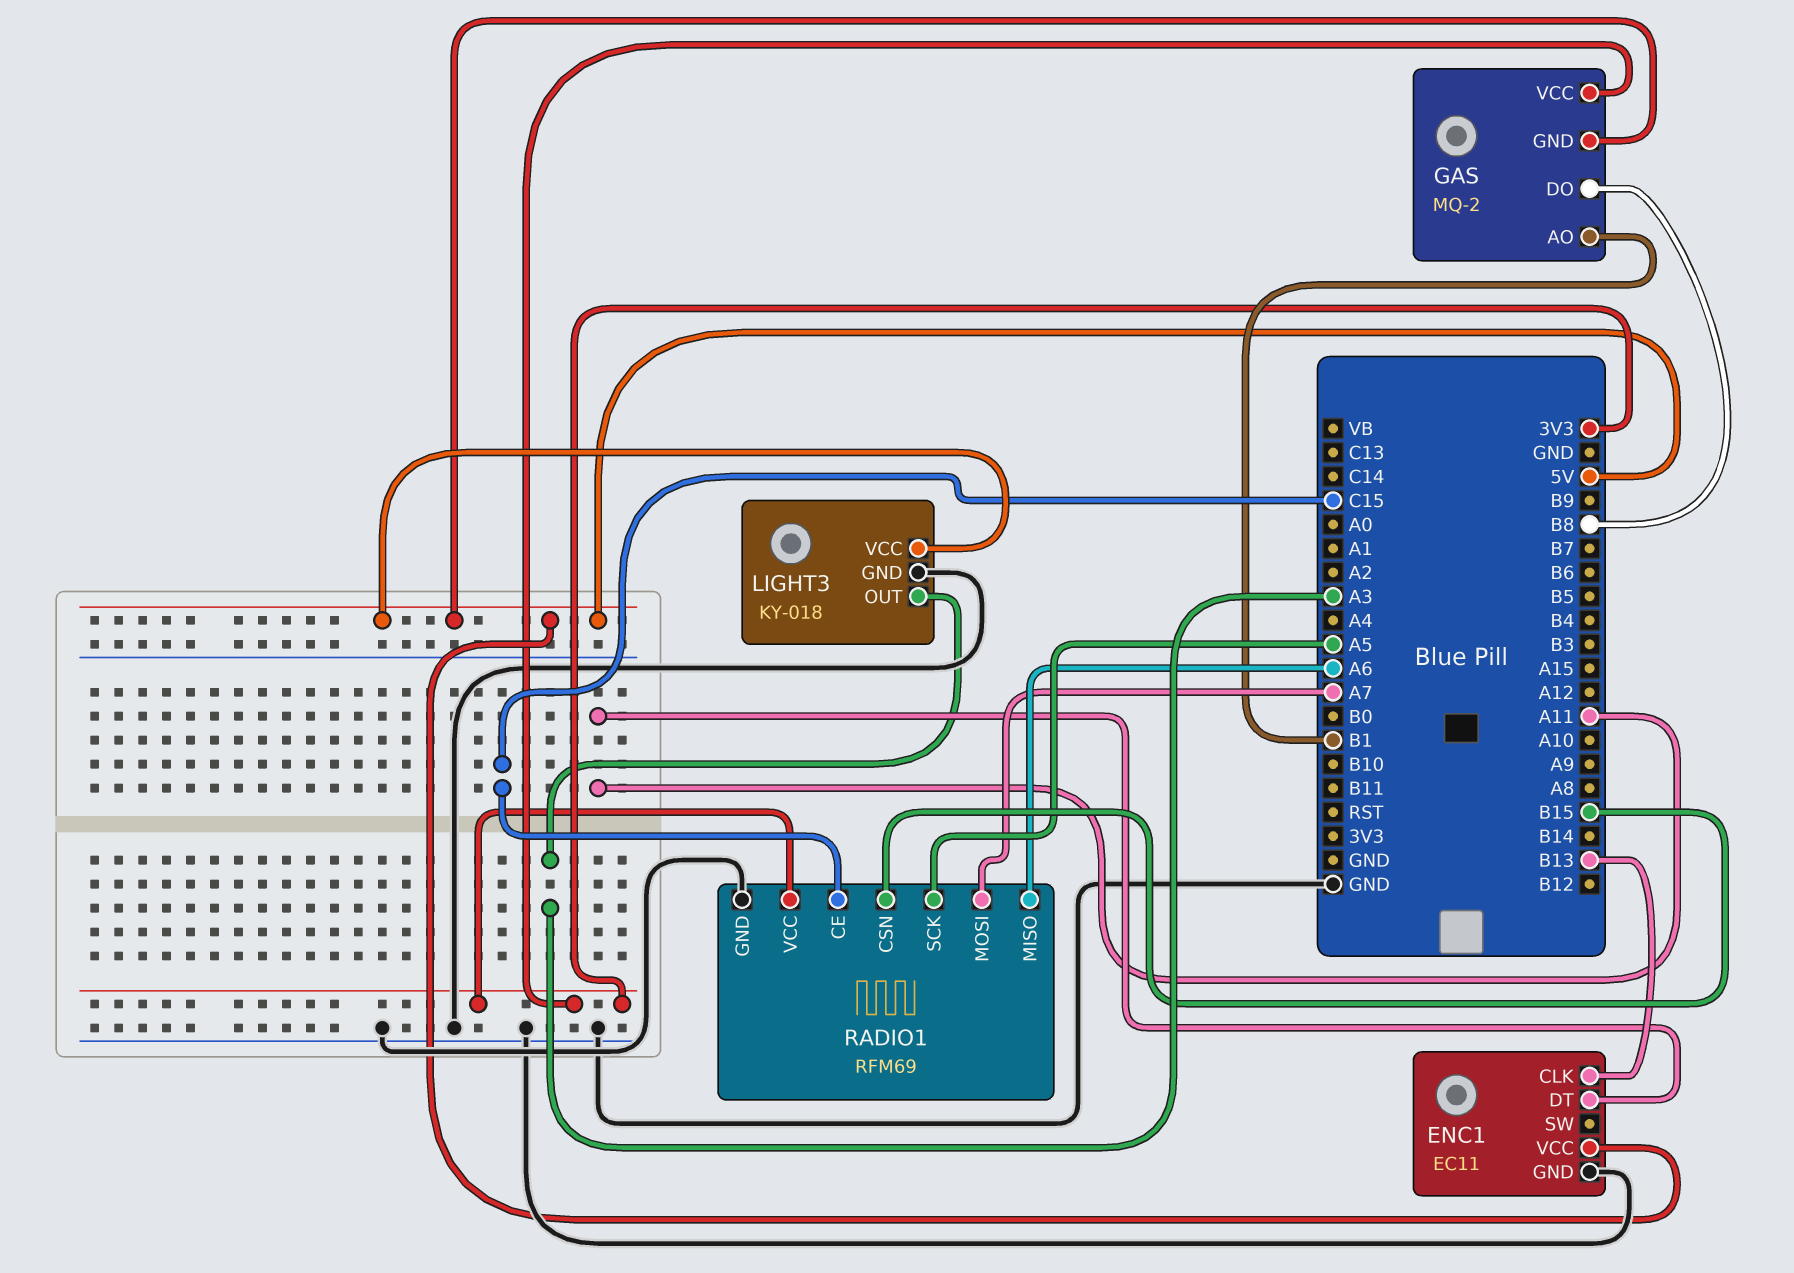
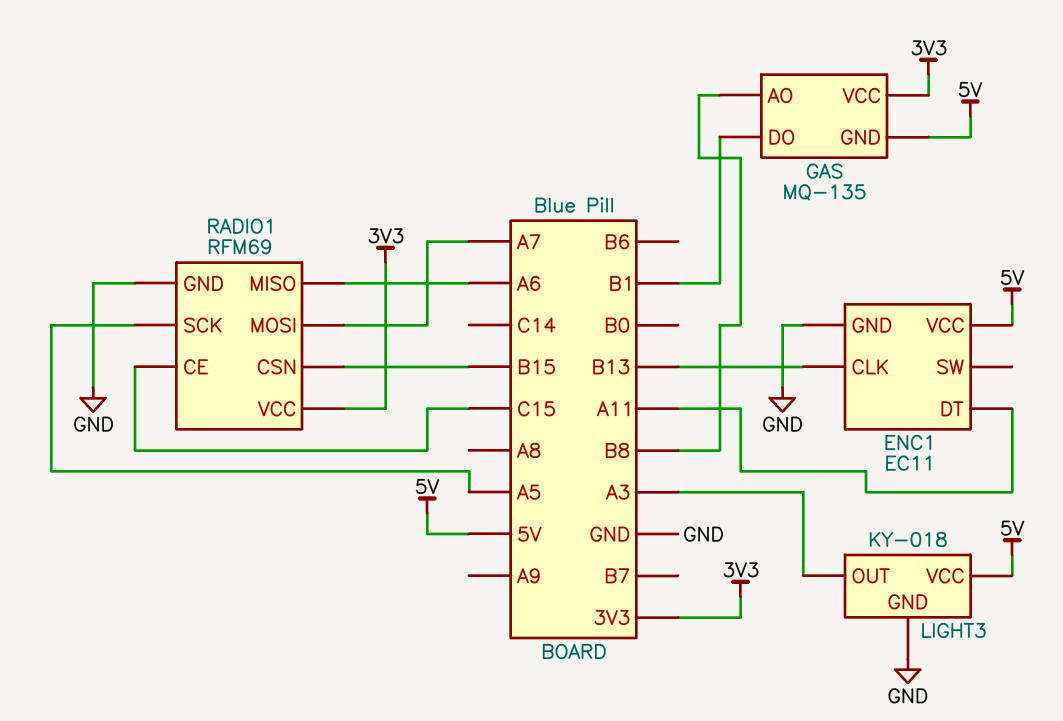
GAS: MQ-2 -> MQ-135
GAS pin AO: B1 -> B8
GAS pin DO: B8 -> B1

